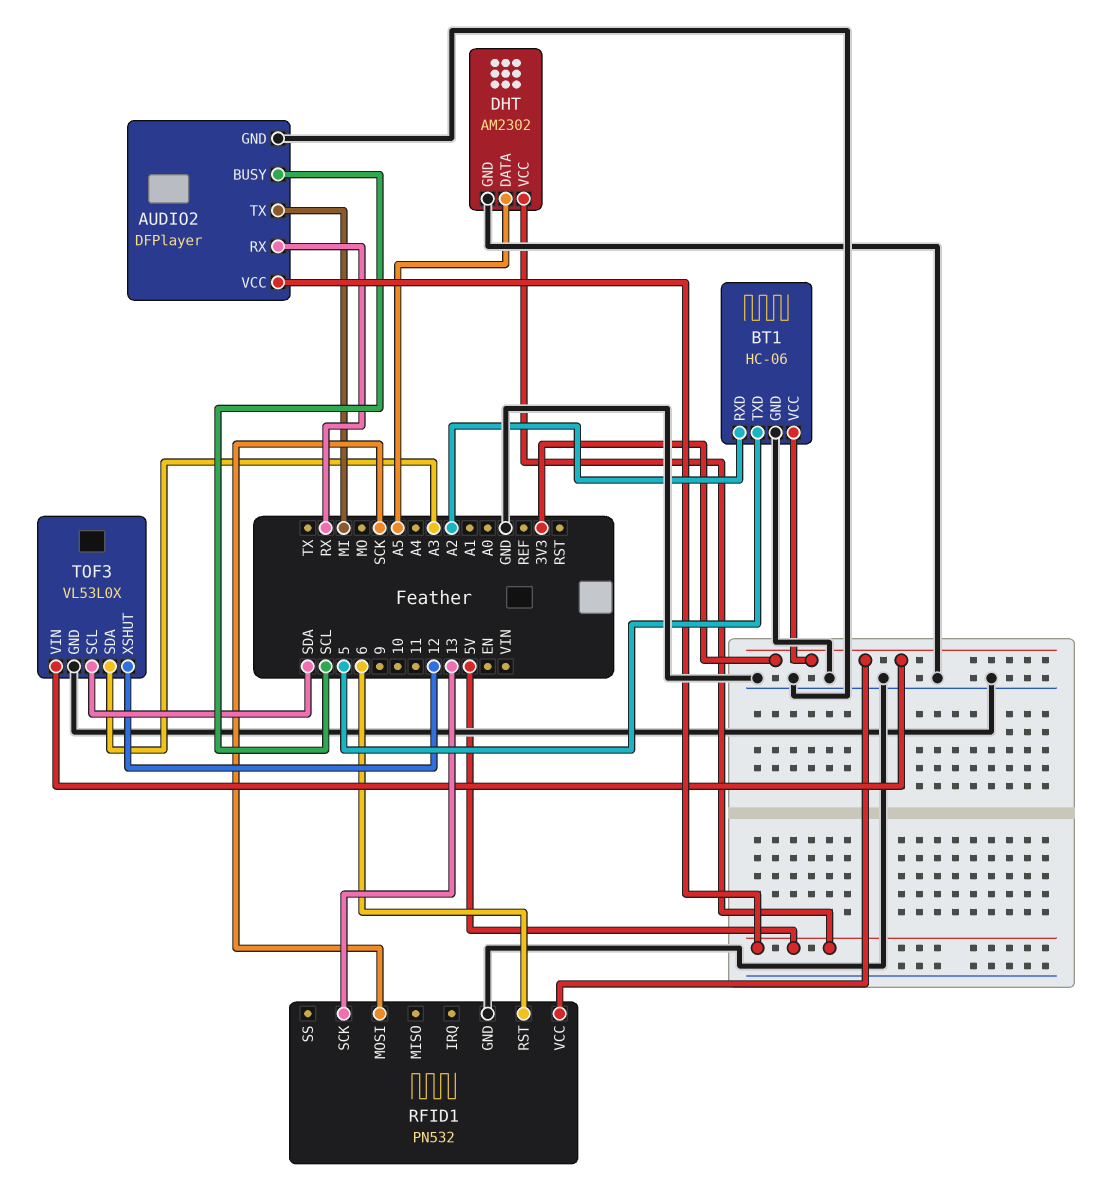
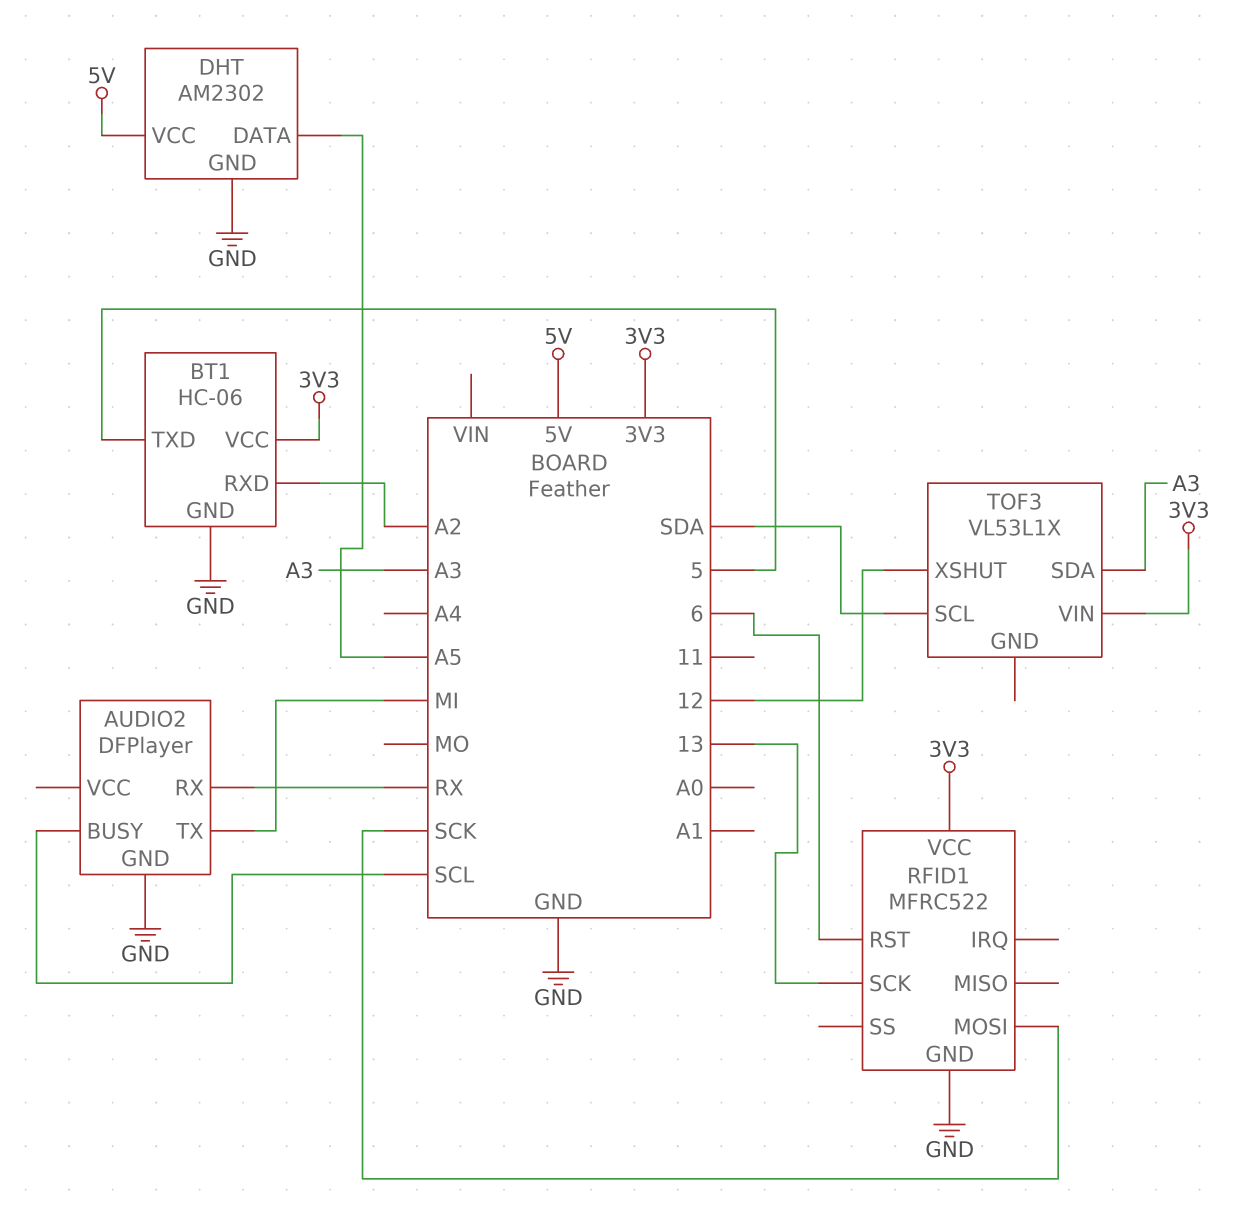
AUDIO2 pin VCC: 5V -> none
RFID1: PN532 -> MFRC522
TOF3: VL53L0X -> VL53L1X
TOF3 pin GND: GND -> none

